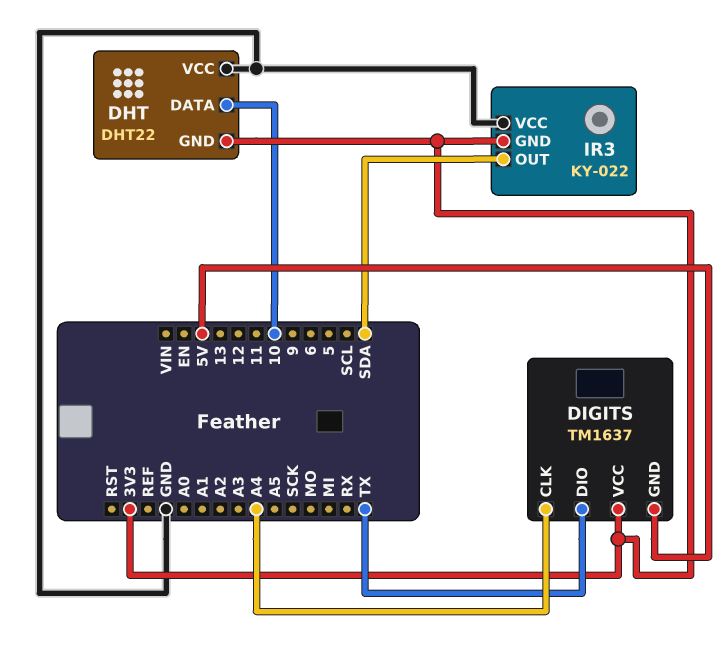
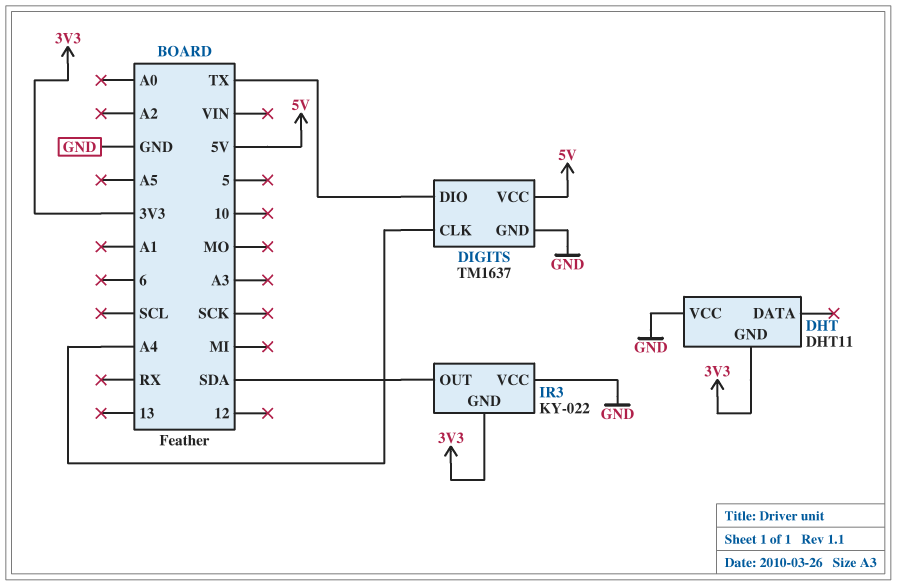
DHT: DHT22 -> DHT11
DHT pin DATA: 10 -> none
DIGITS pin GND: 5V -> GND
DIGITS pin VCC: 3V3 -> 5V

